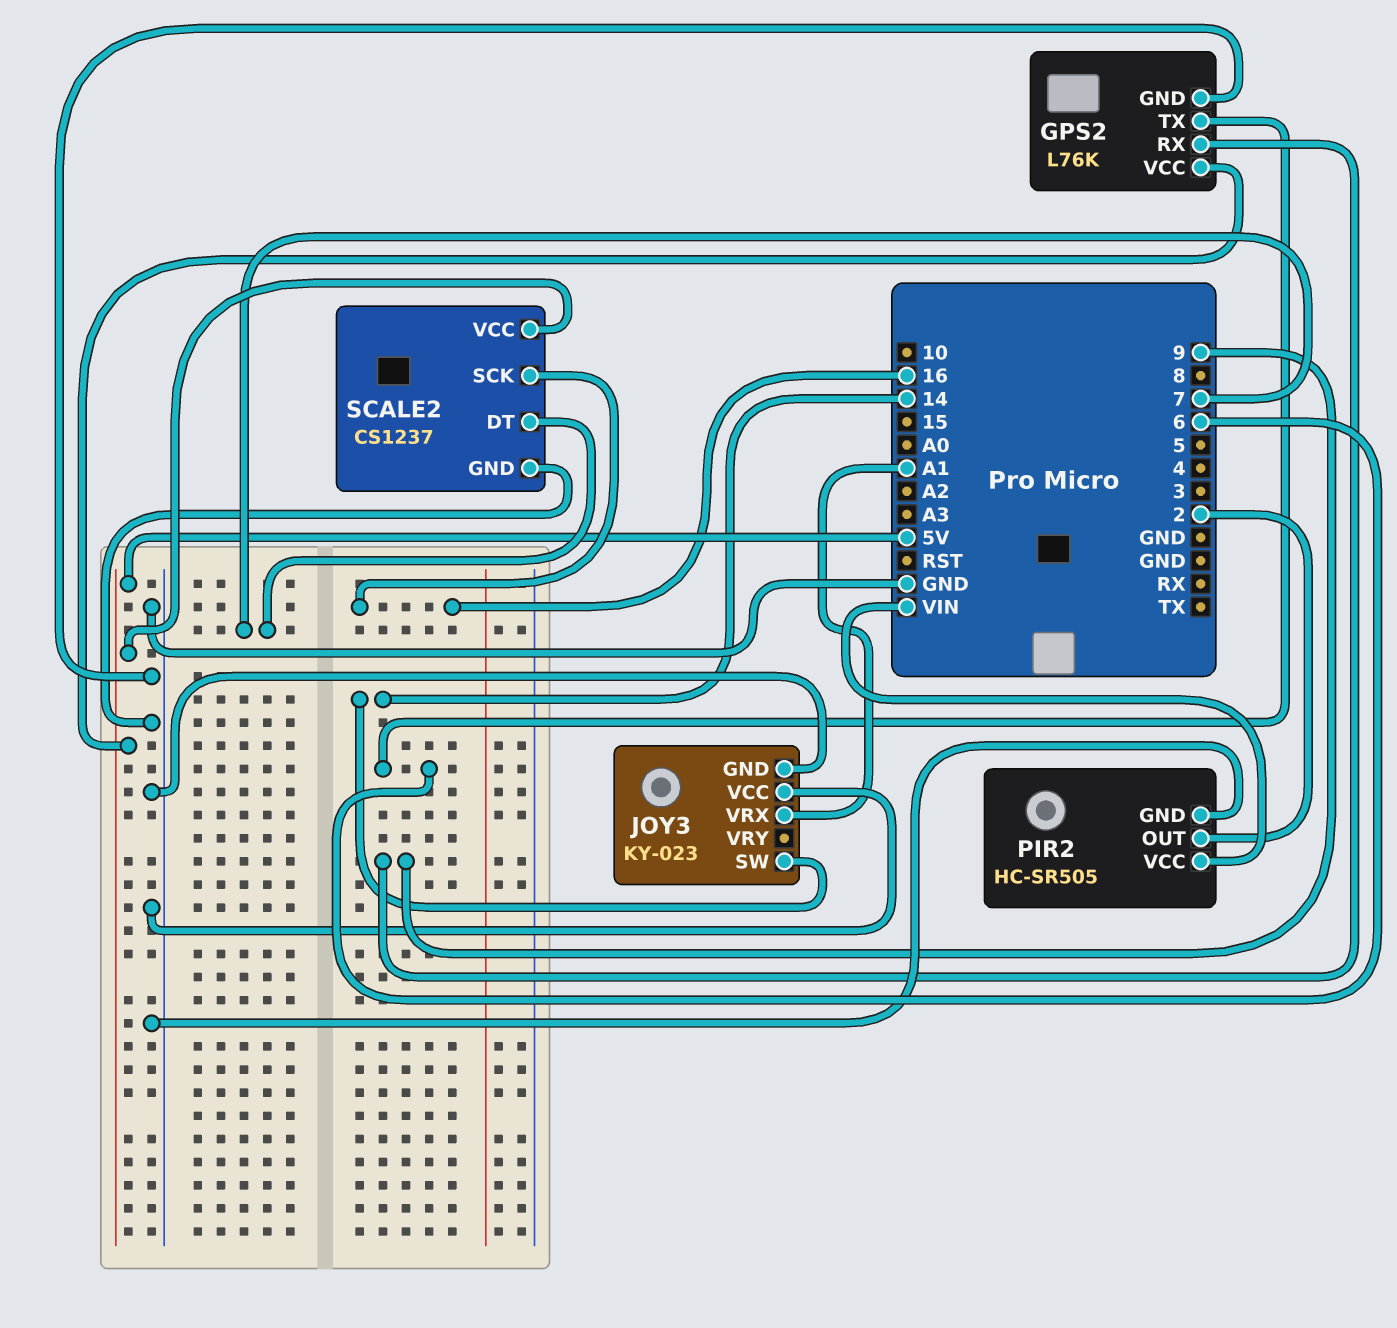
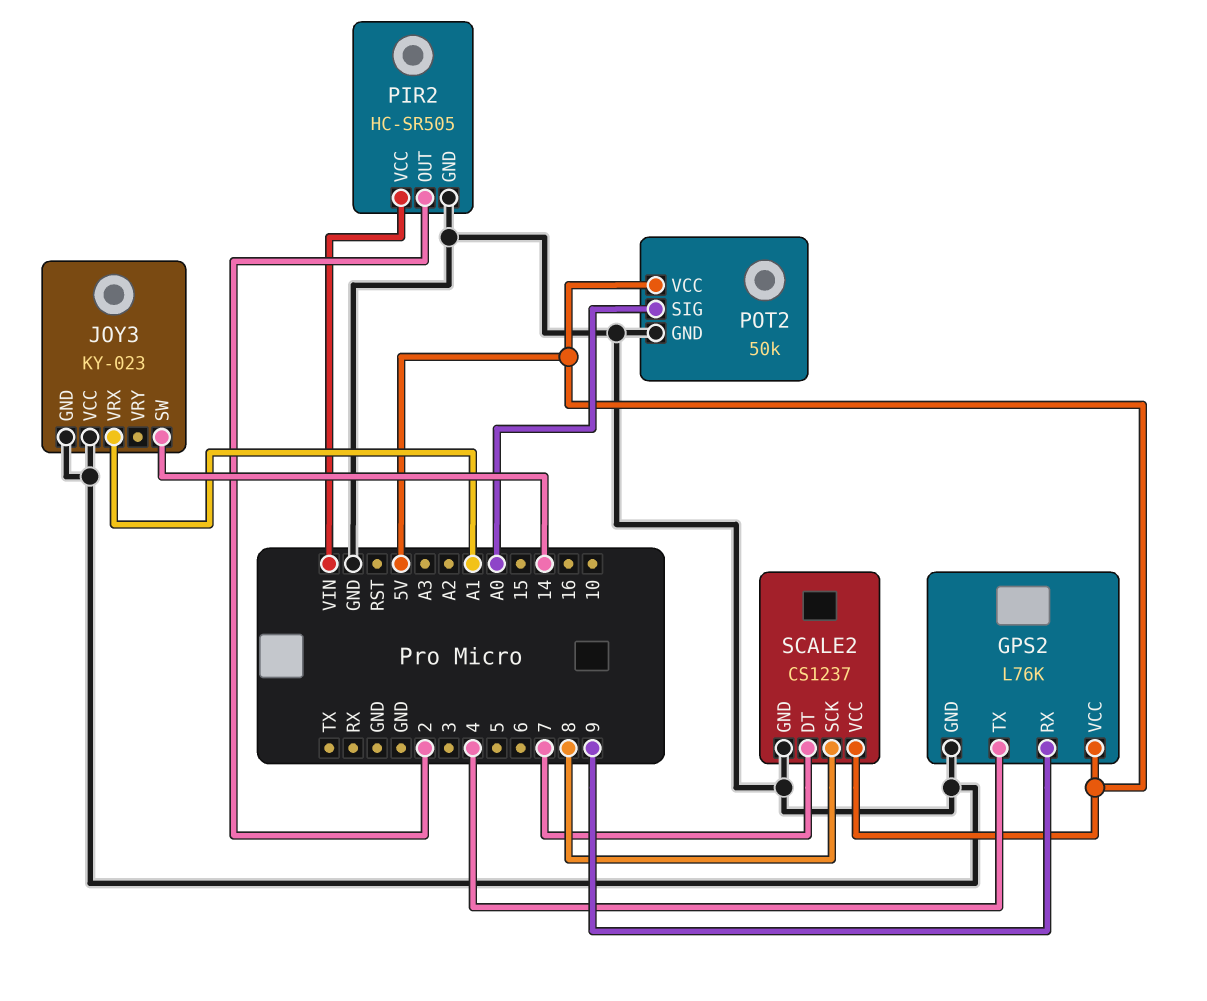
GPS2 pin TX: 6 -> 4
POT2: none -> 50k
POT2 pin GND: none -> GND
POT2 pin SIG: none -> A0
POT2 pin VCC: none -> 5V
SCALE2 pin SCK: 16 -> 8

